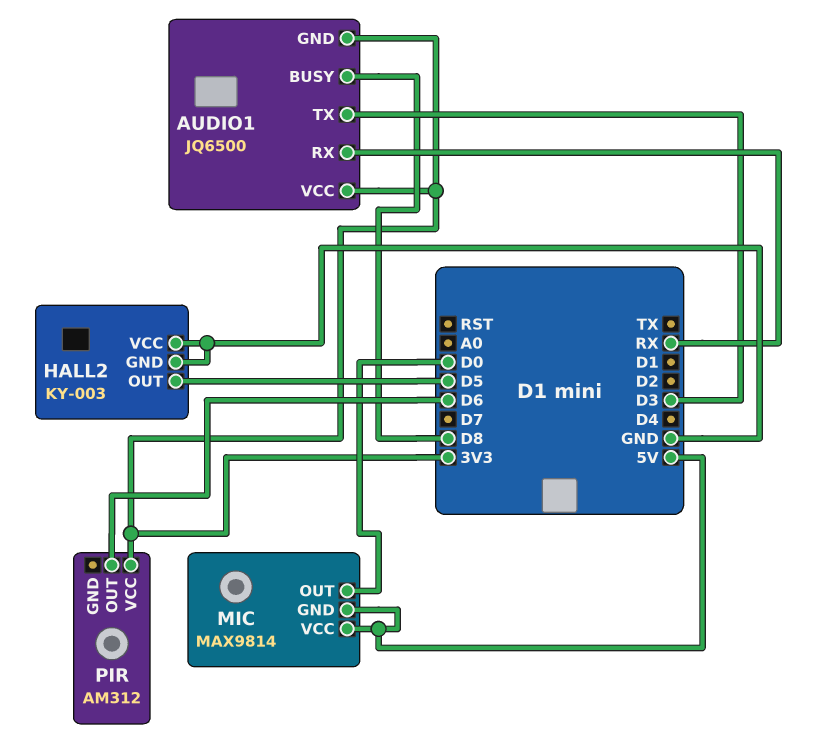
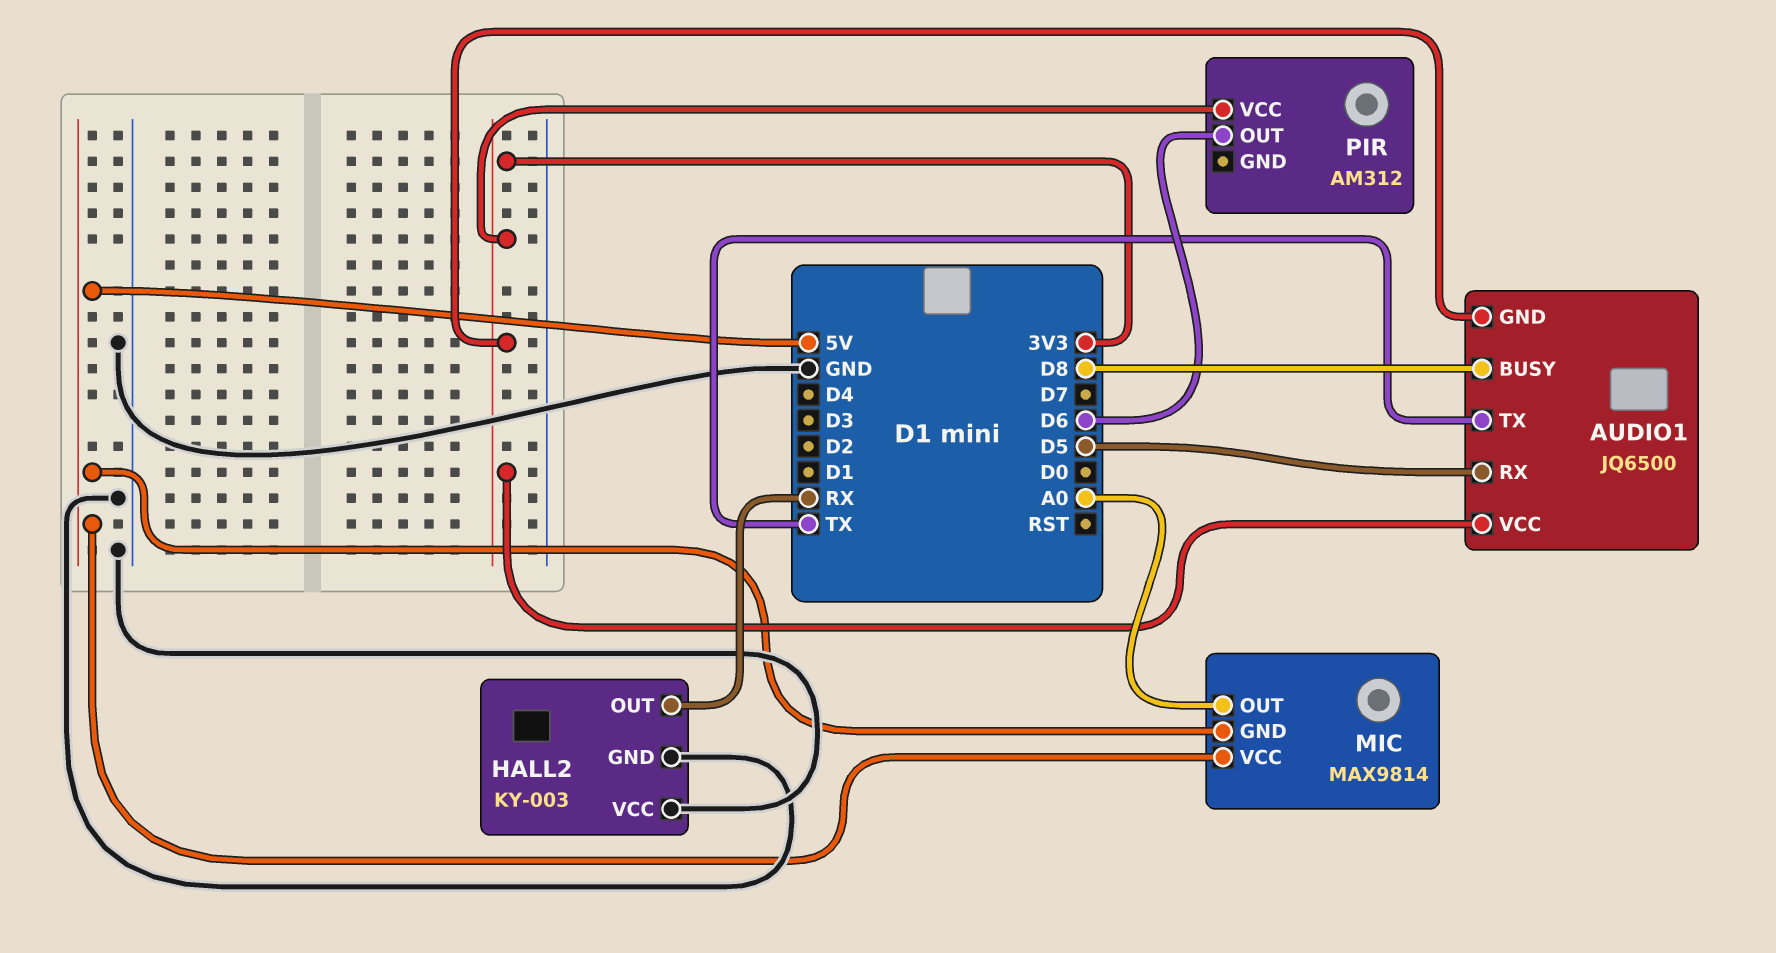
AUDIO1 pin RX: RX -> D5
AUDIO1 pin TX: D3 -> TX
HALL2 pin OUT: D5 -> RX
MIC pin OUT: D0 -> A0

